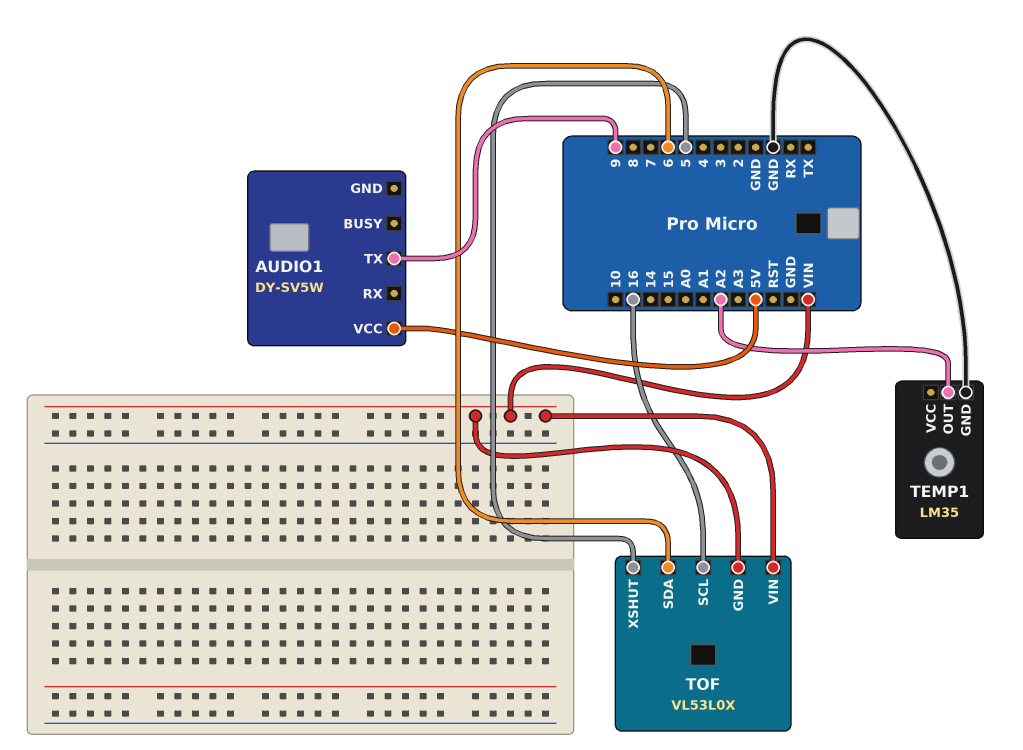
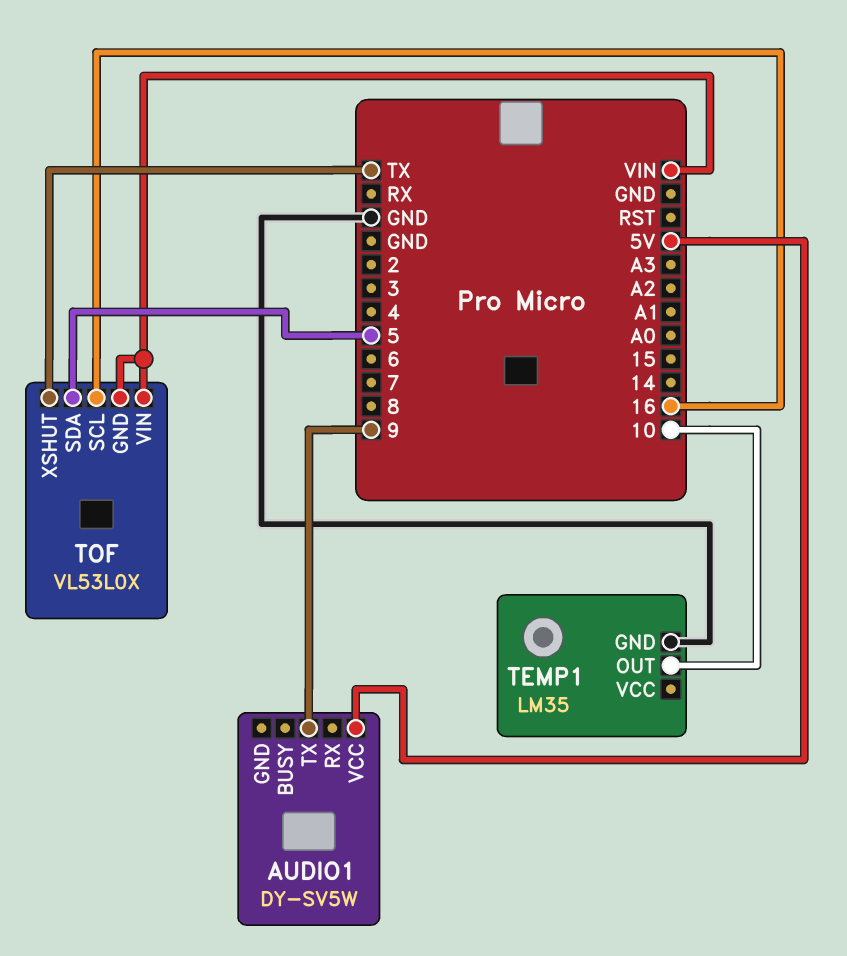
TEMP1 pin OUT: A2 -> 10
TOF pin SDA: 6 -> 5
TOF pin XSHUT: 5 -> TX

